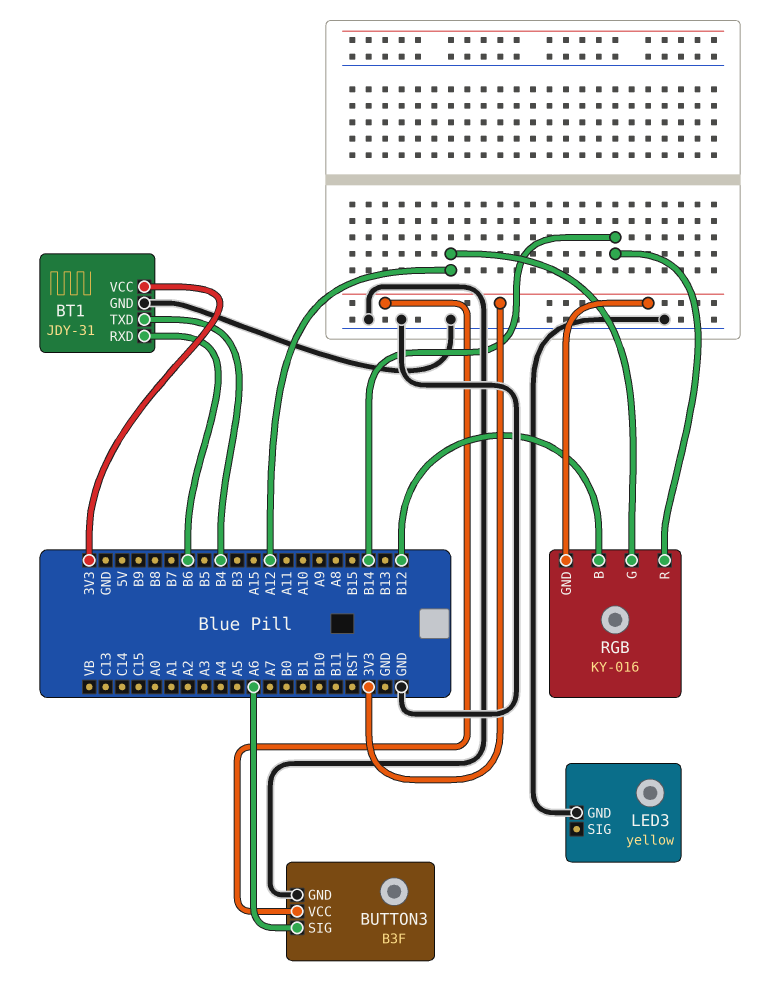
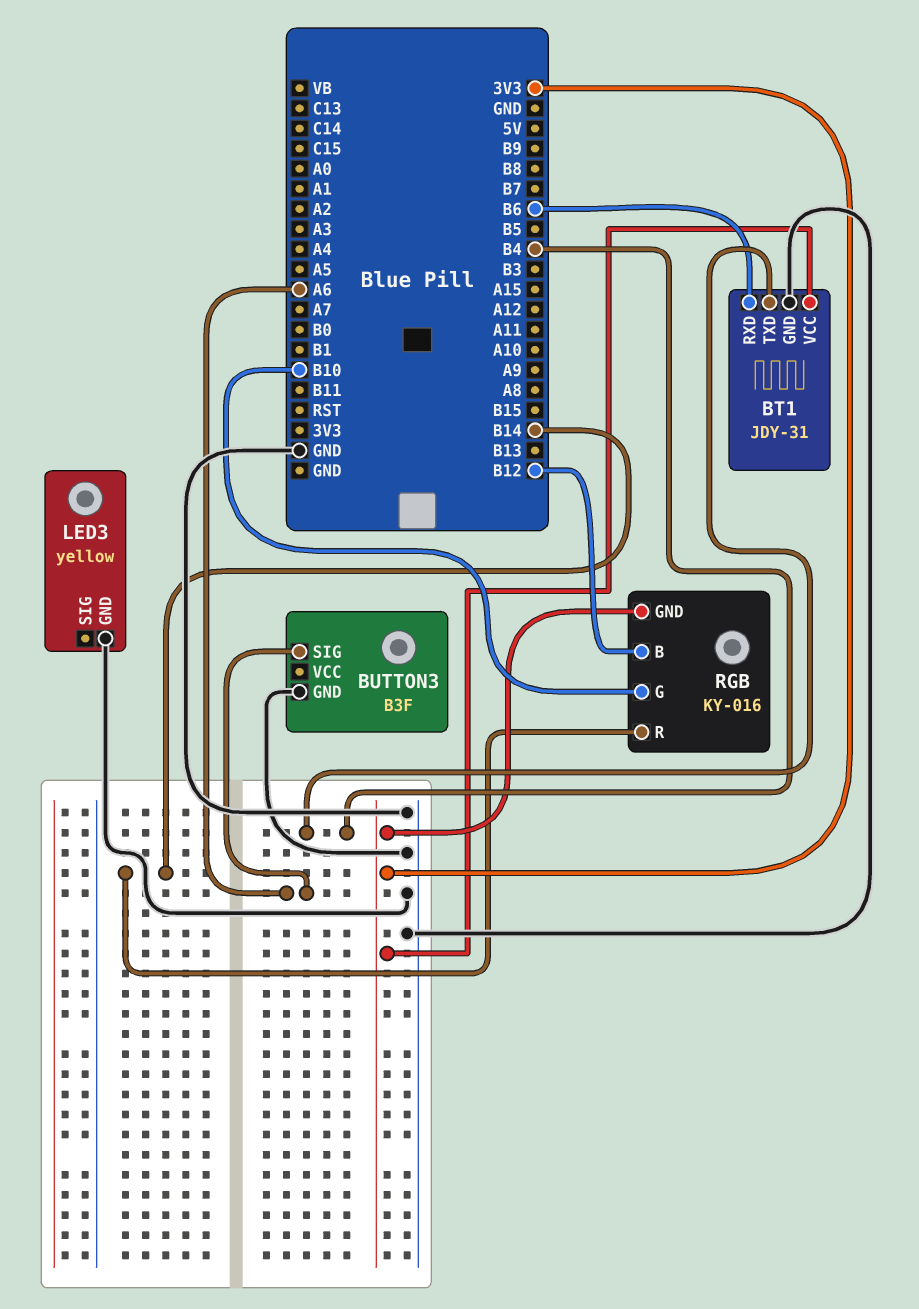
BUTTON3 pin VCC: 3V3 -> none
RGB pin G: A12 -> B10

